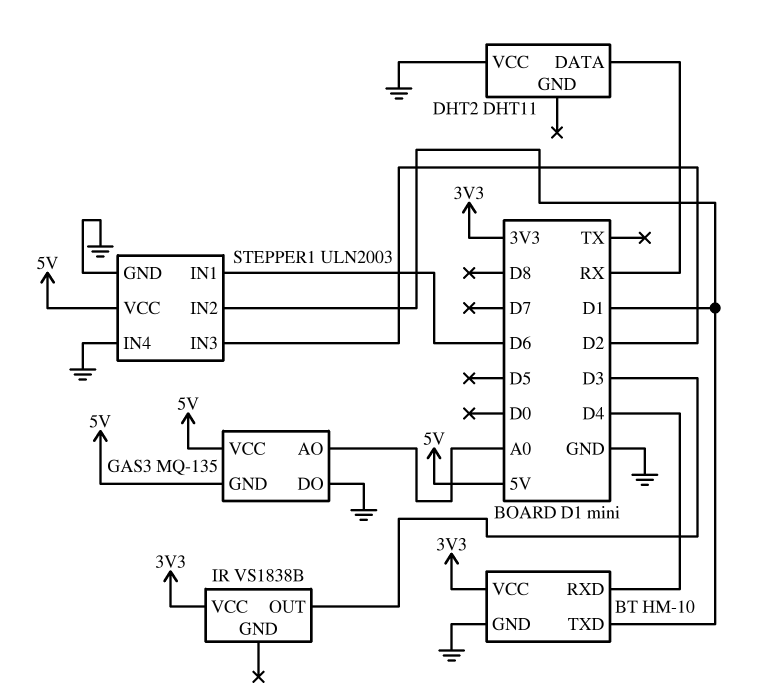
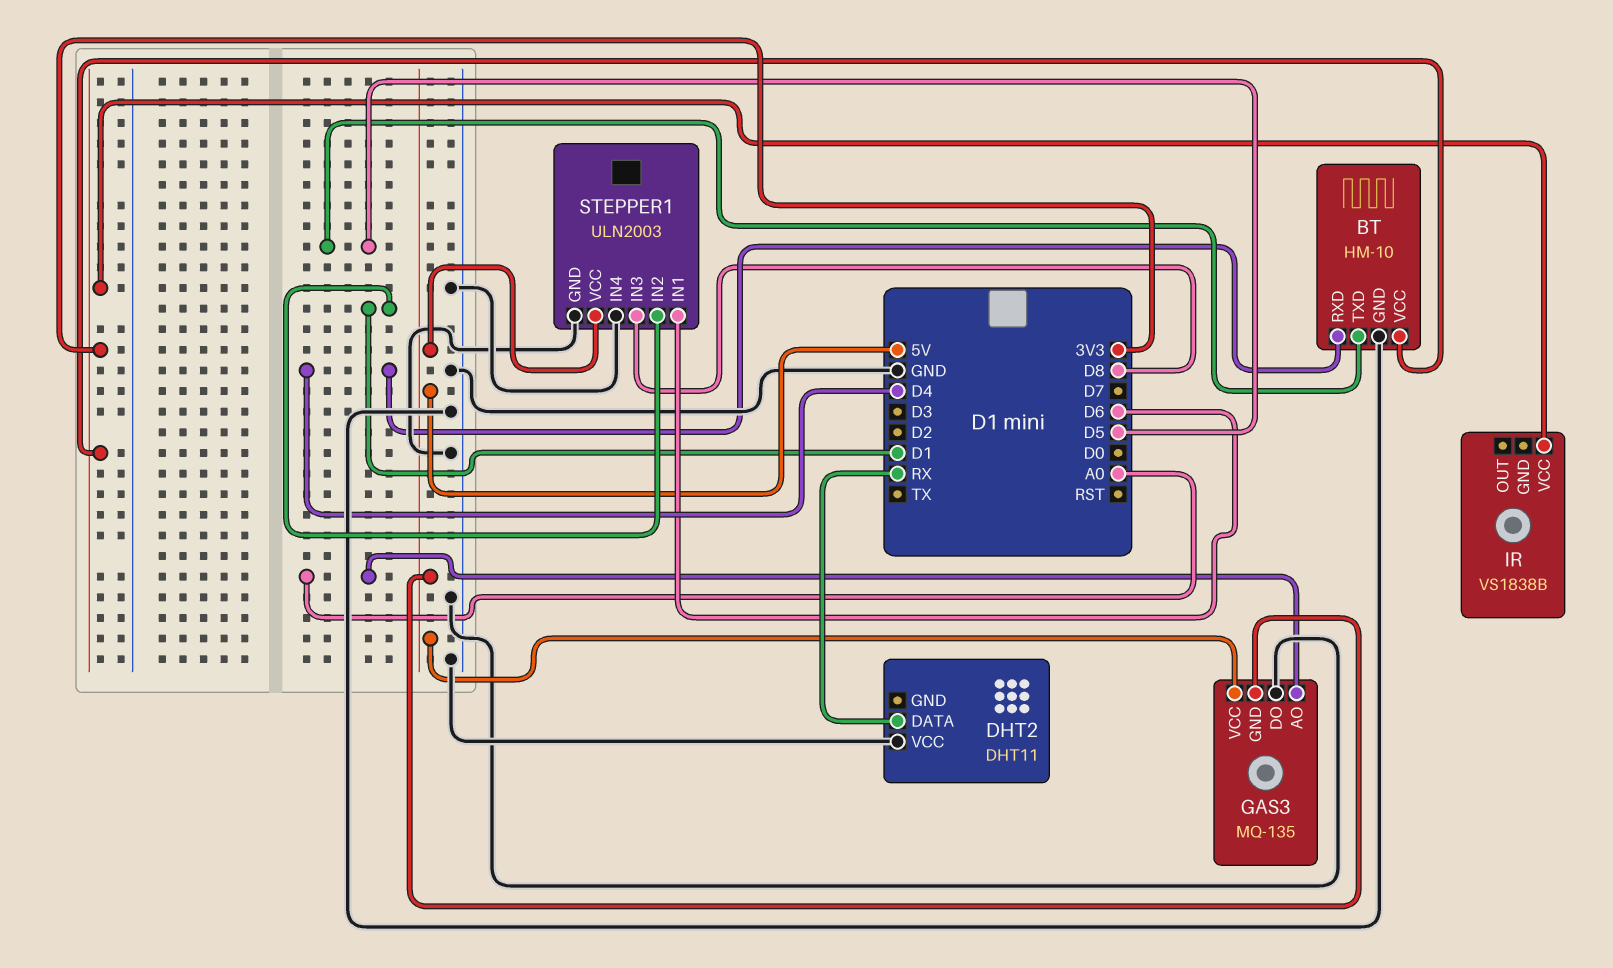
BT pin TXD: D1 -> D5
IR pin OUT: D3 -> none
STEPPER1 pin IN3: D2 -> D8

